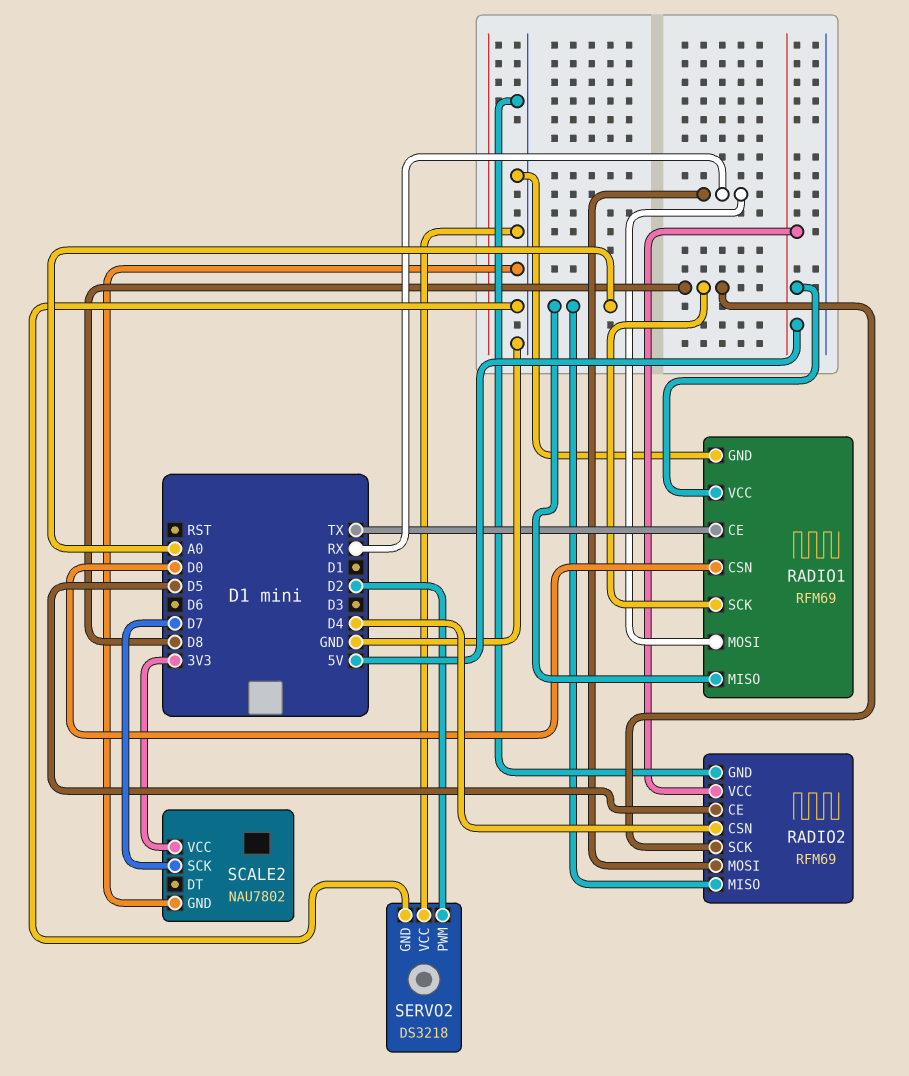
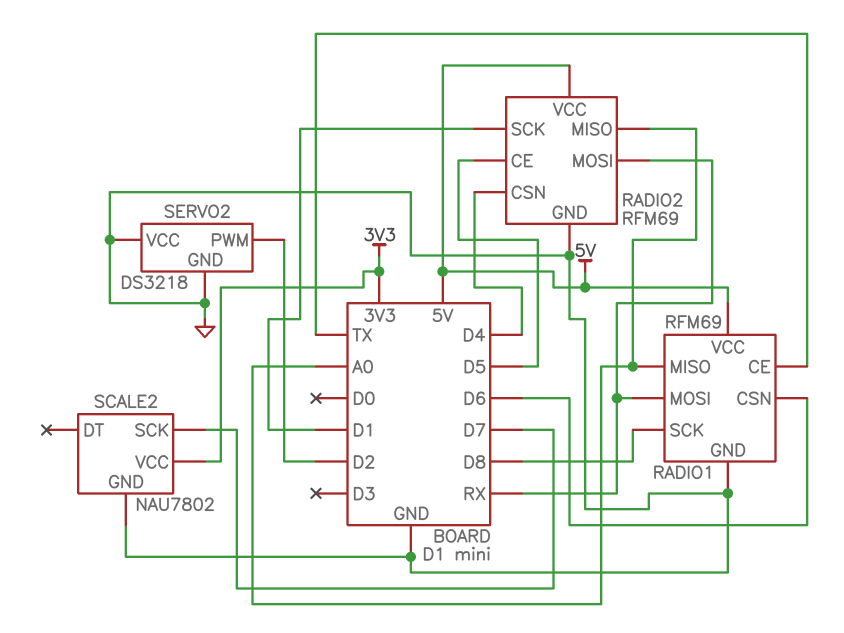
RADIO1 pin CSN: D0 -> D6
RADIO2 pin SCK: D8 -> D1

